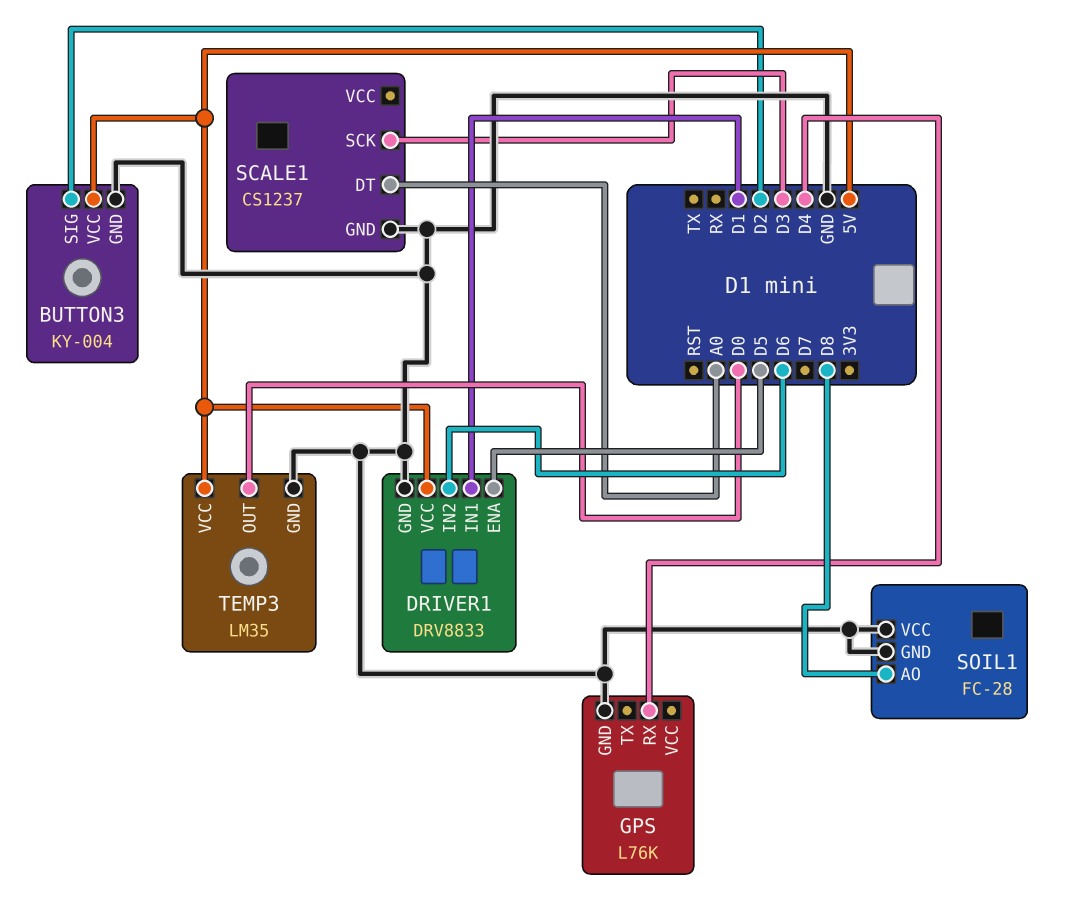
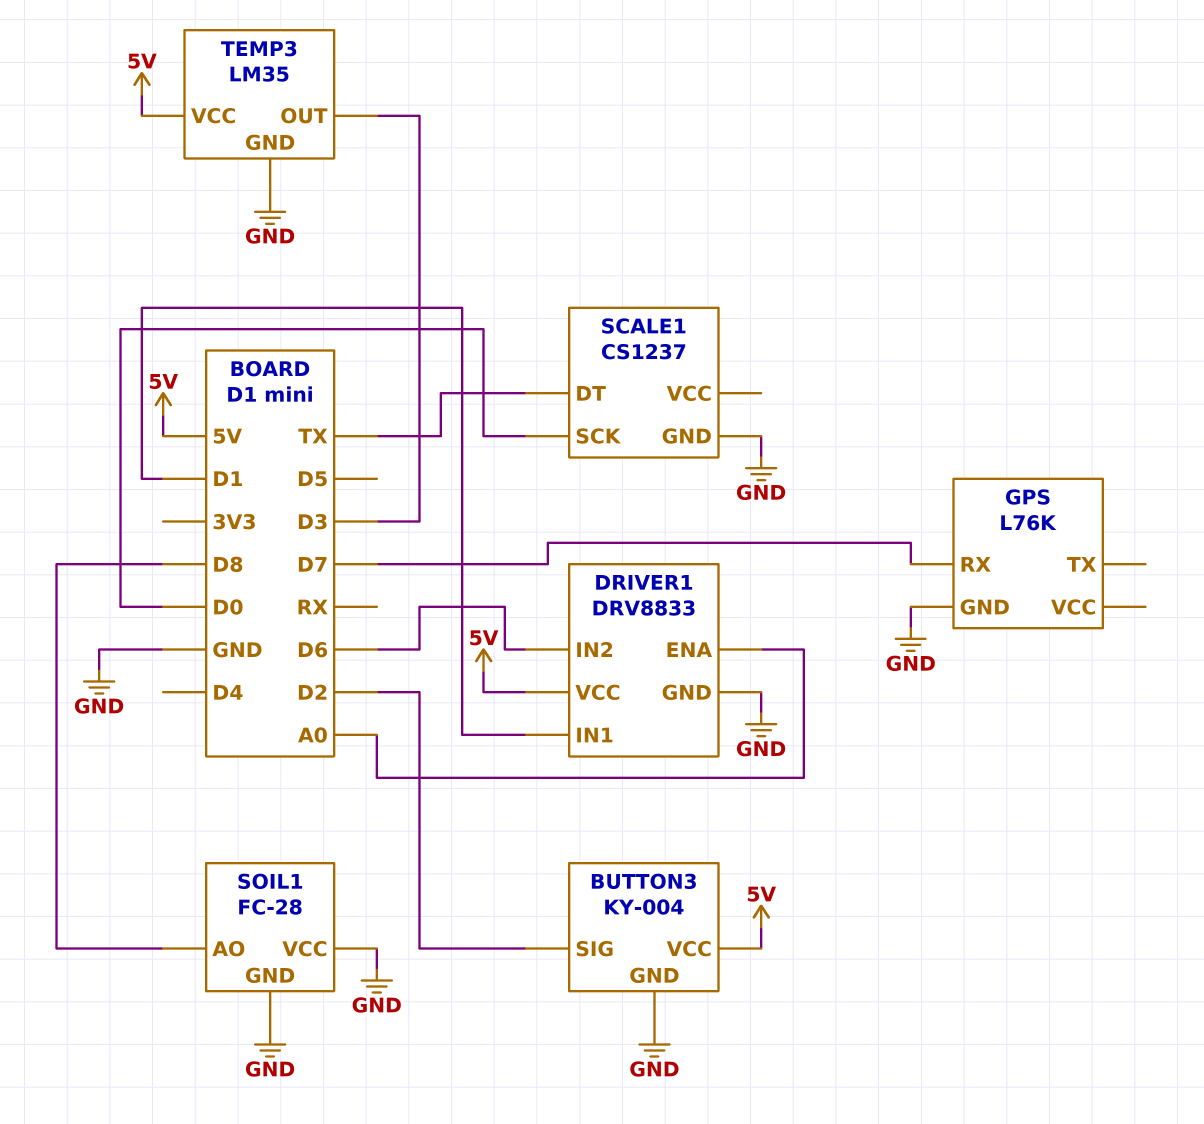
DRIVER1 pin ENA: D5 -> A0
GPS pin RX: D4 -> D7
SCALE1 pin DT: A0 -> TX
SCALE1 pin SCK: D3 -> D0
TEMP3 pin OUT: D0 -> D3

